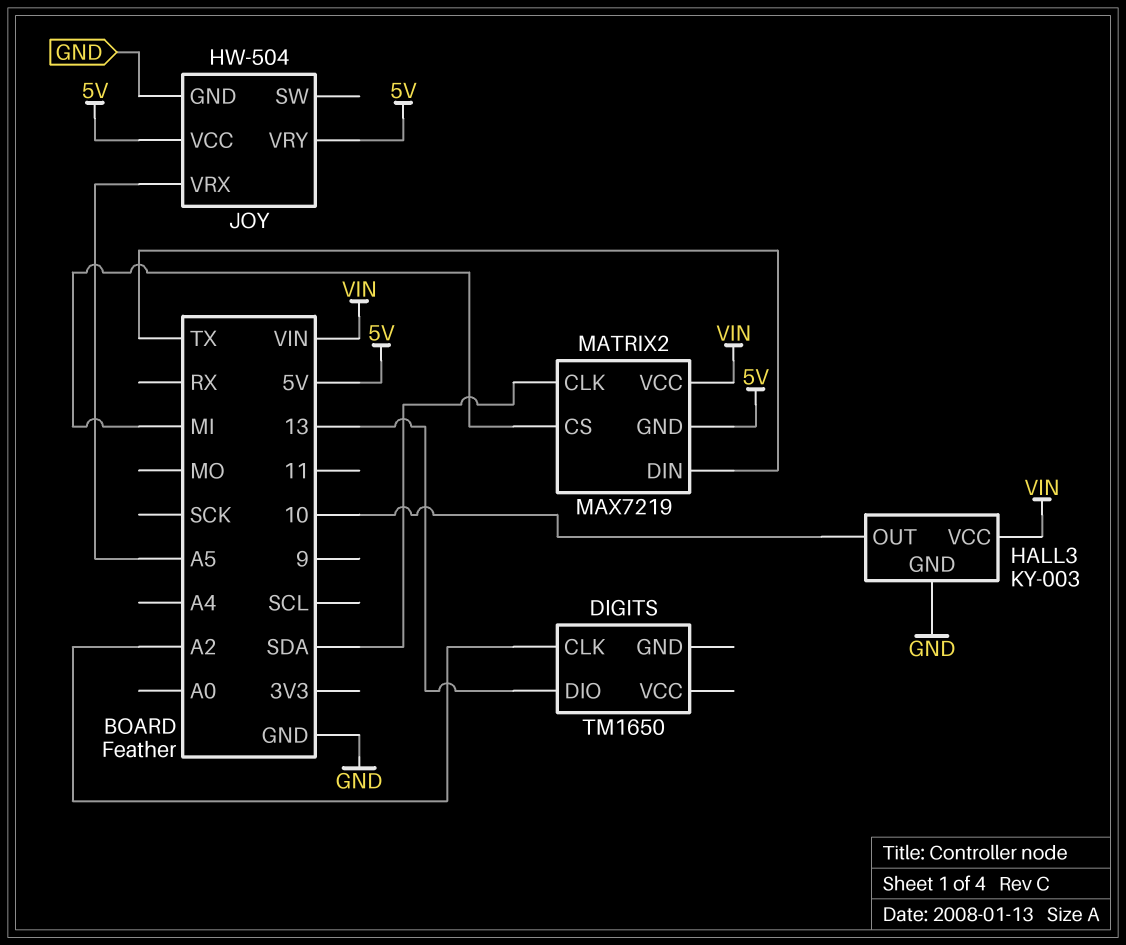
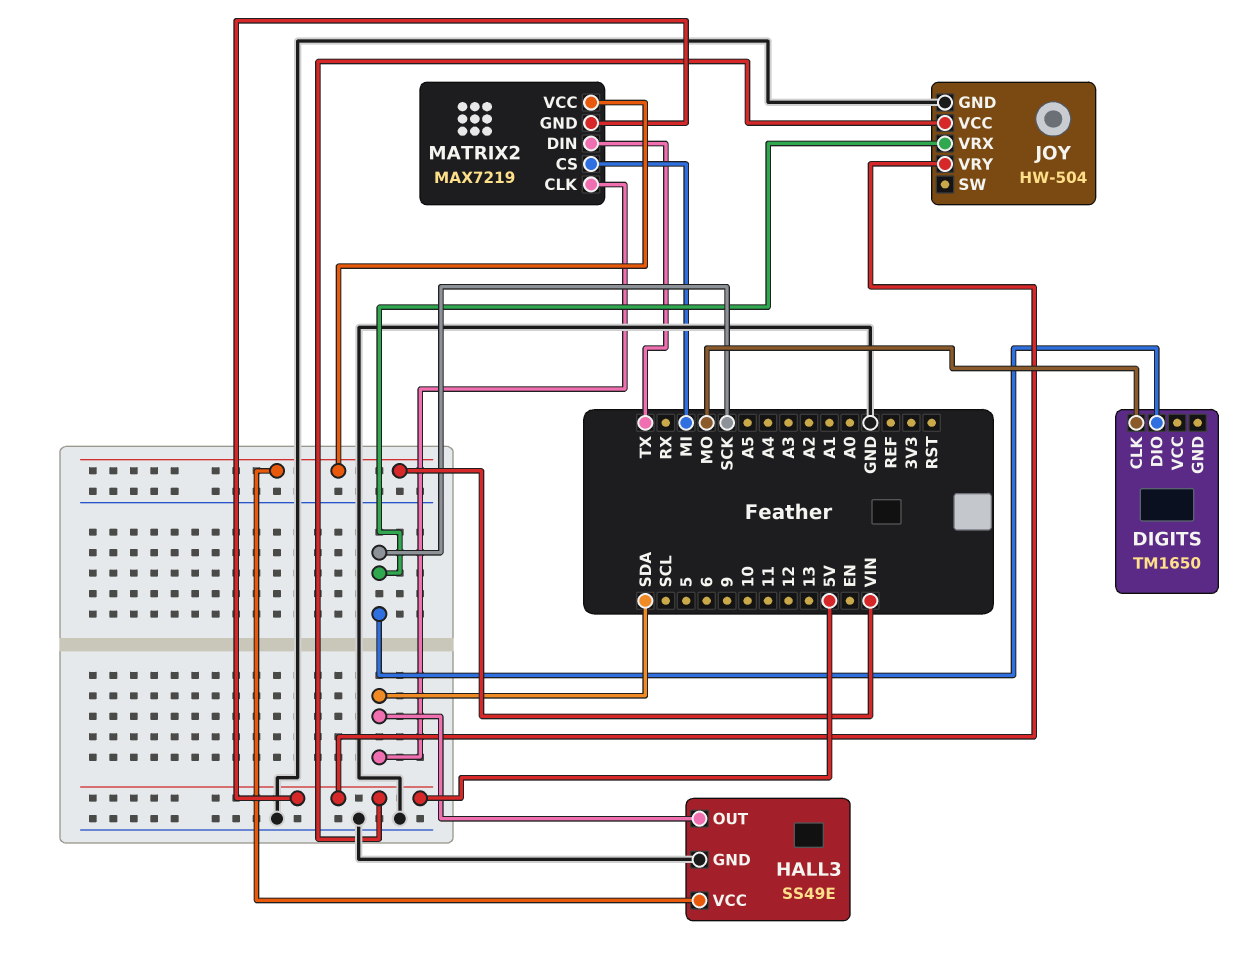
DIGITS pin CLK: A2 -> MO
DIGITS pin DIO: 13 -> SCK
HALL3: KY-003 -> SS49E
HALL3 pin OUT: 10 -> SDA
JOY pin VRX: A5 -> SCK

